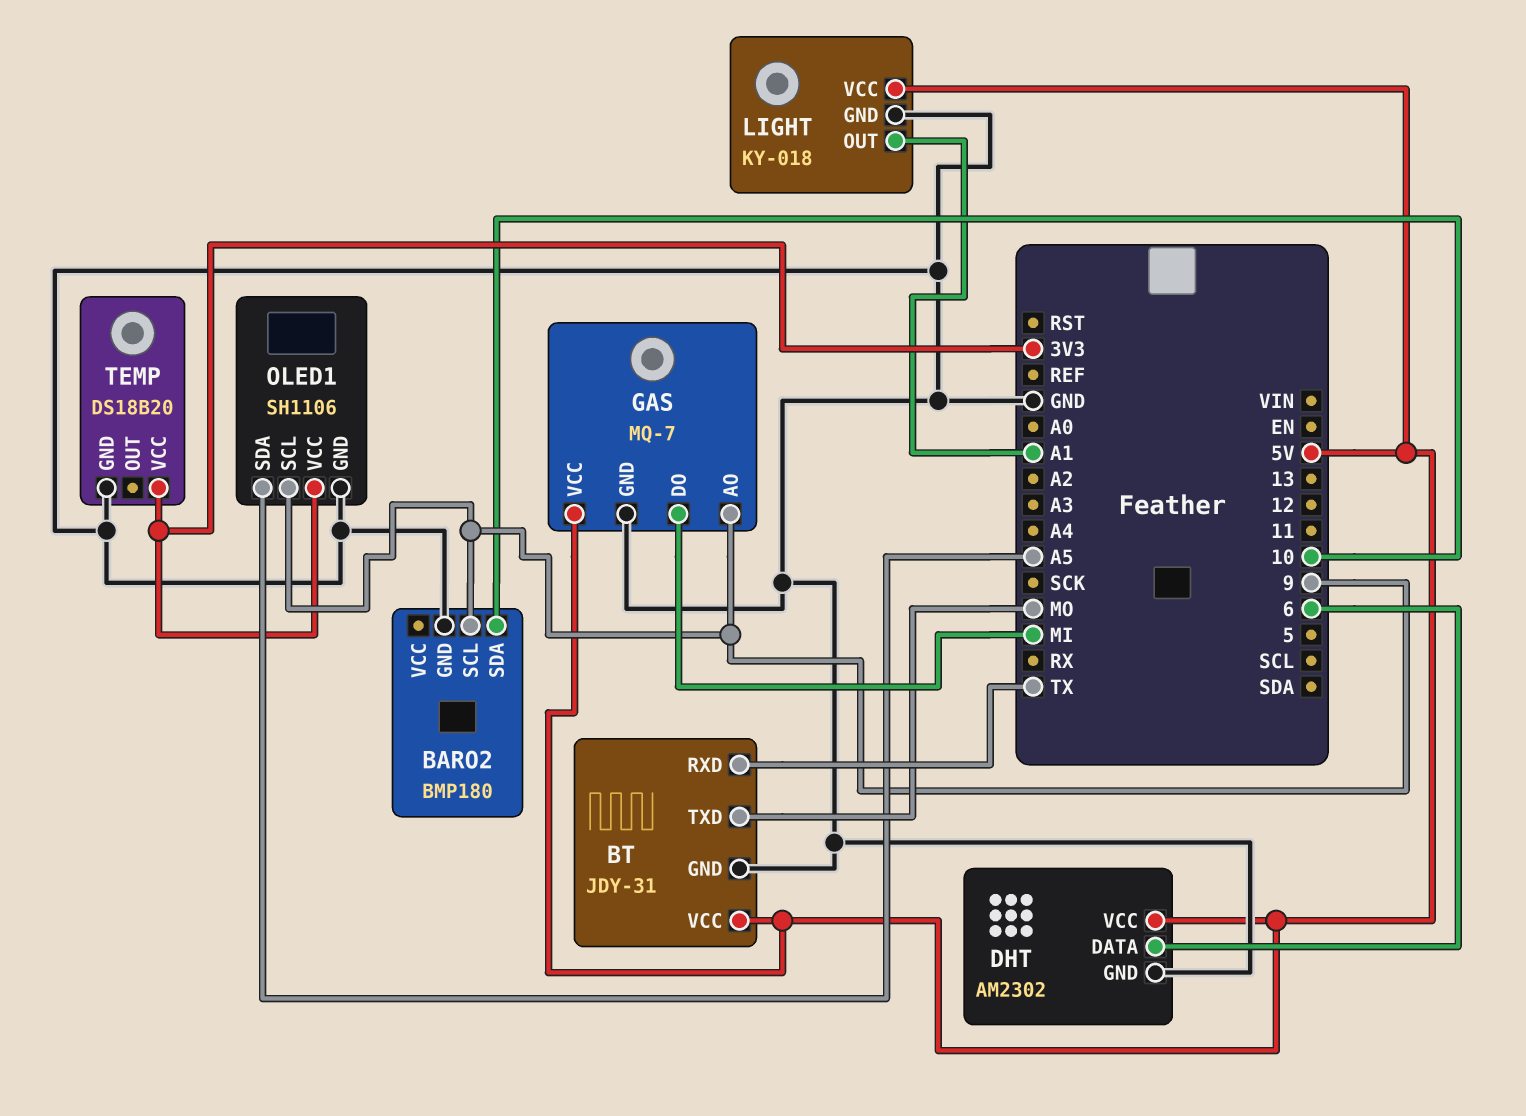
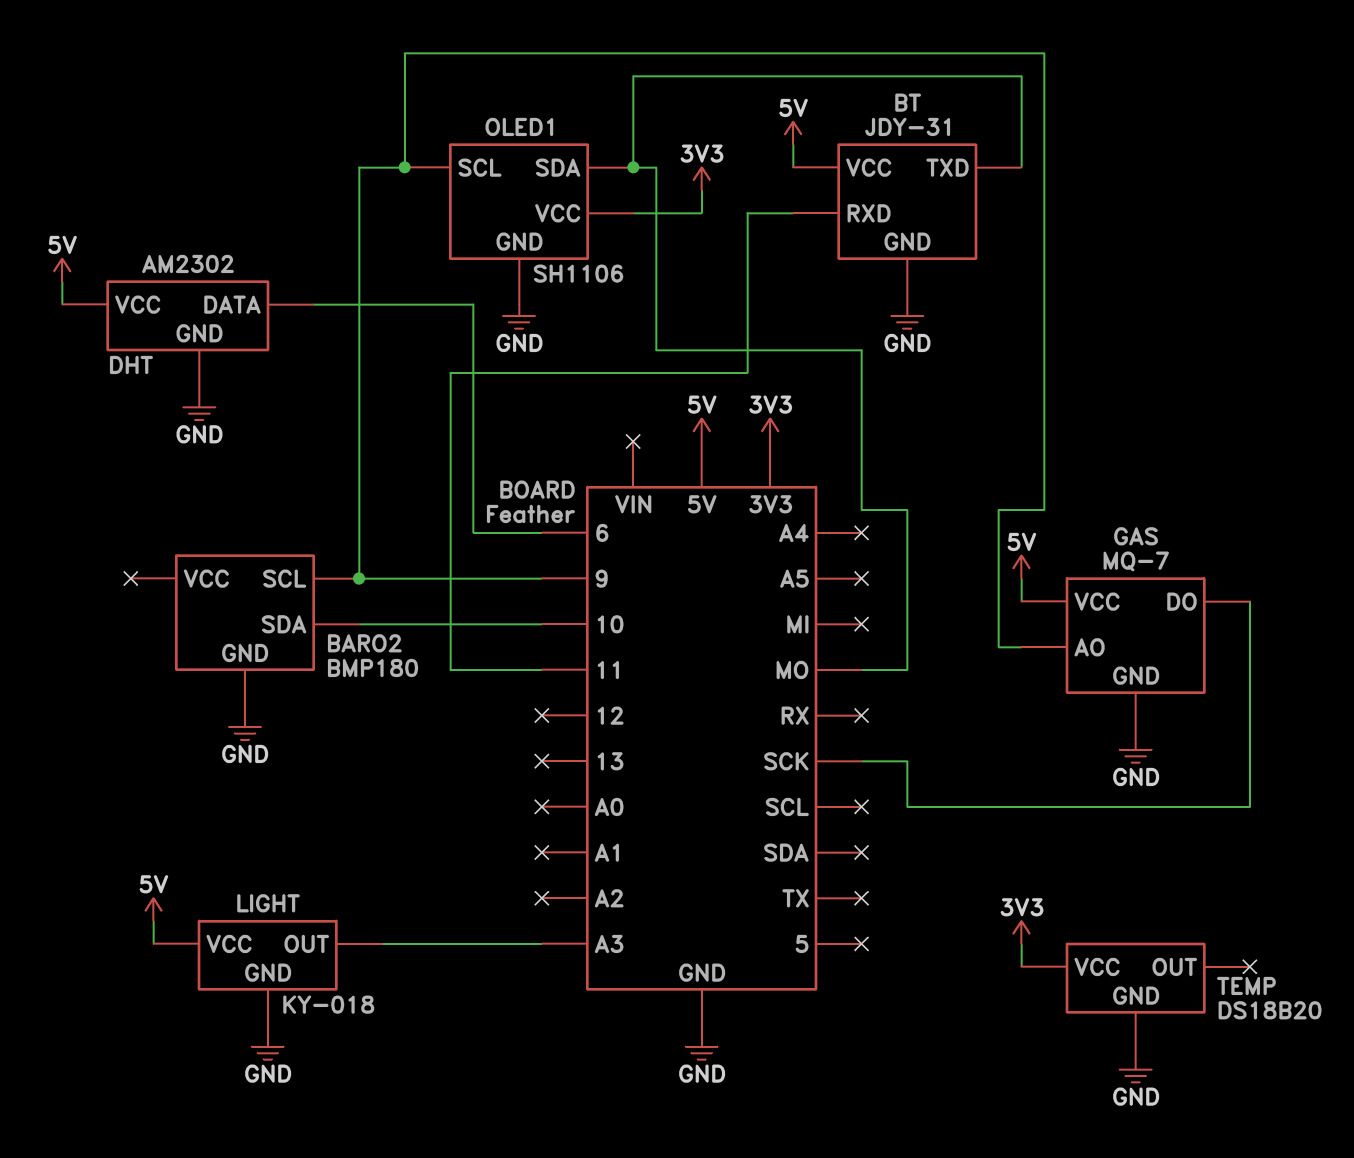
BT pin RXD: TX -> 11
GAS pin DO: MI -> SCK
LIGHT pin OUT: A1 -> A3
OLED1 pin SDA: A5 -> MO

